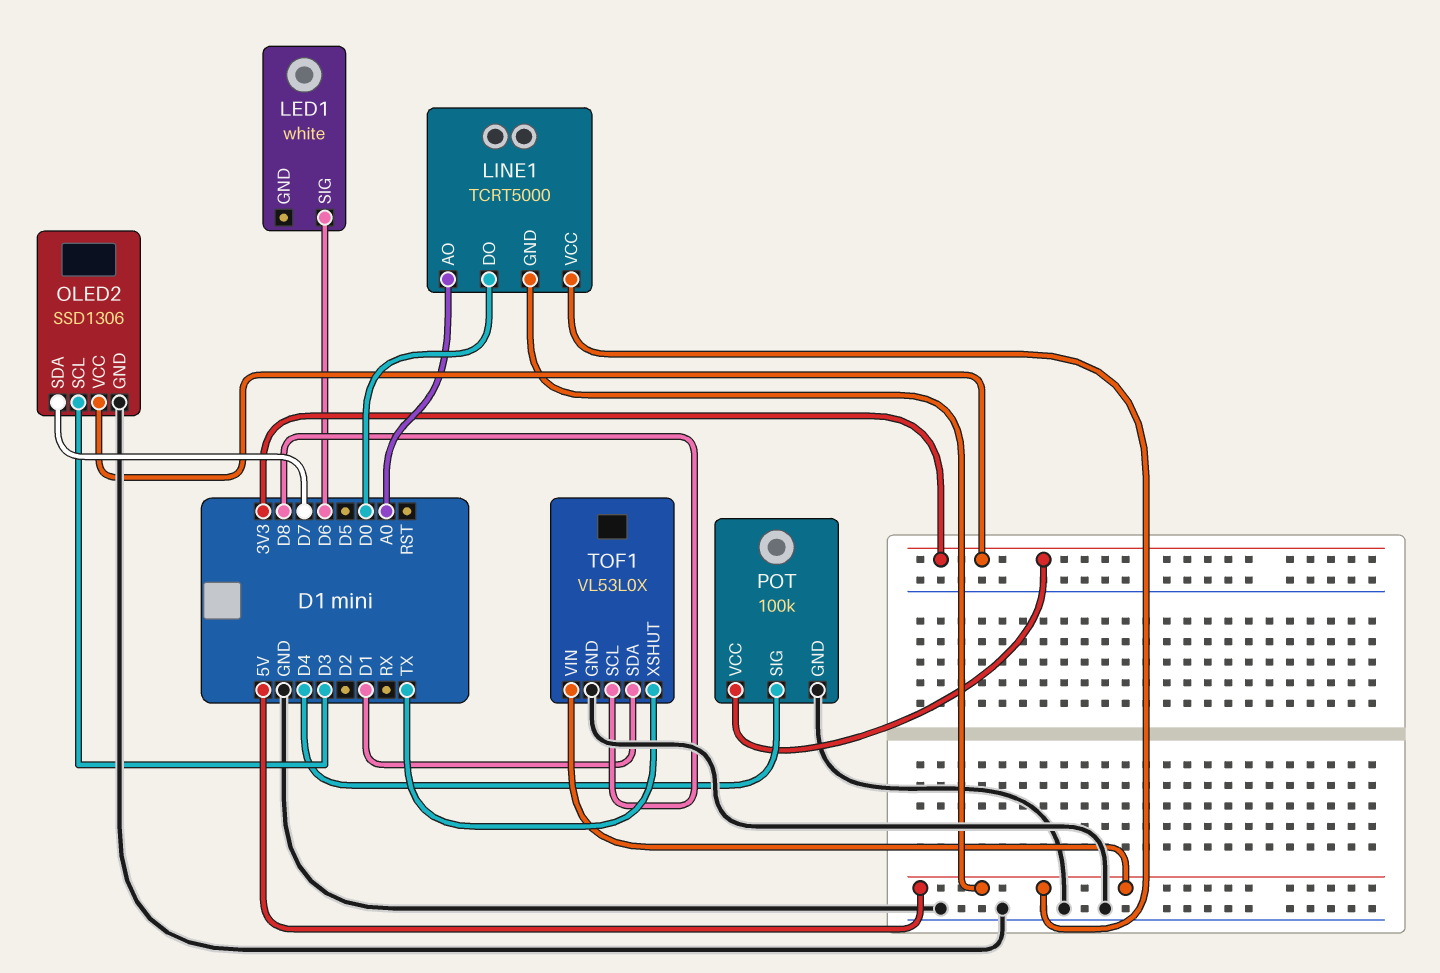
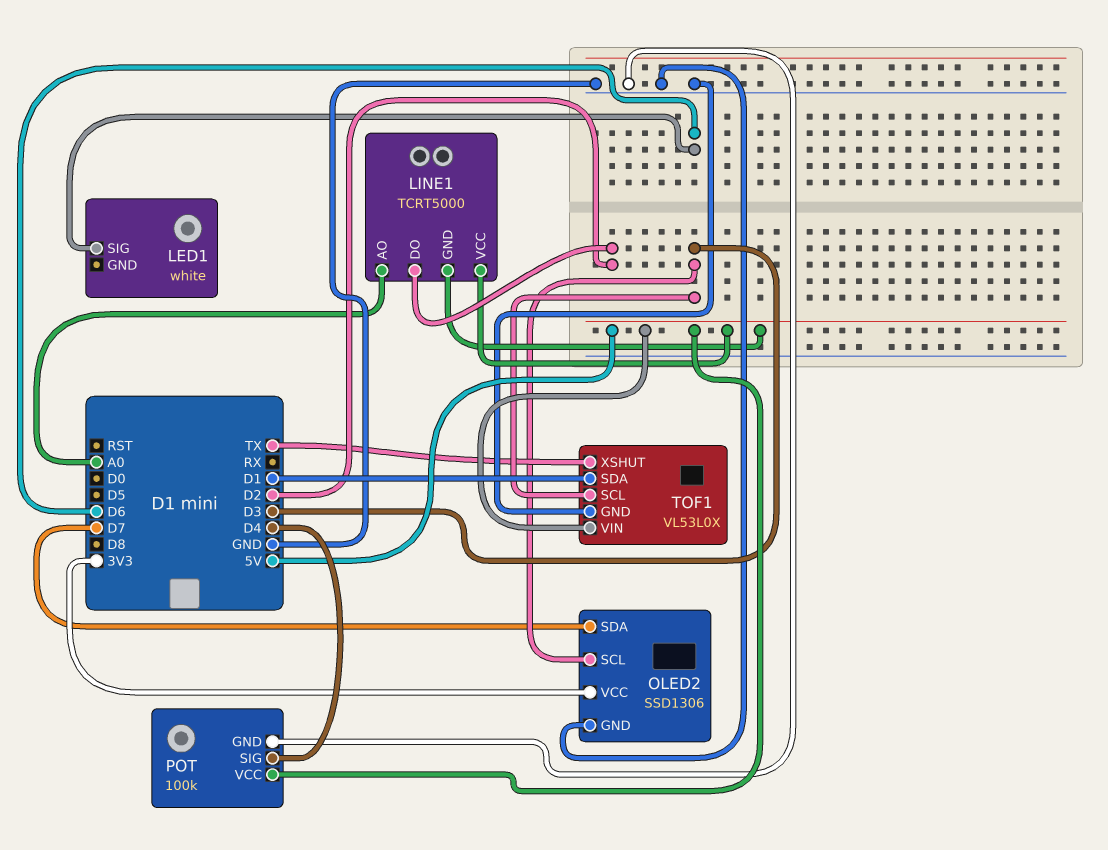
LINE1 pin DO: D0 -> D2
POT pin VCC: 3V3 -> 5V
TOF1 pin SCL: D8 -> D3

